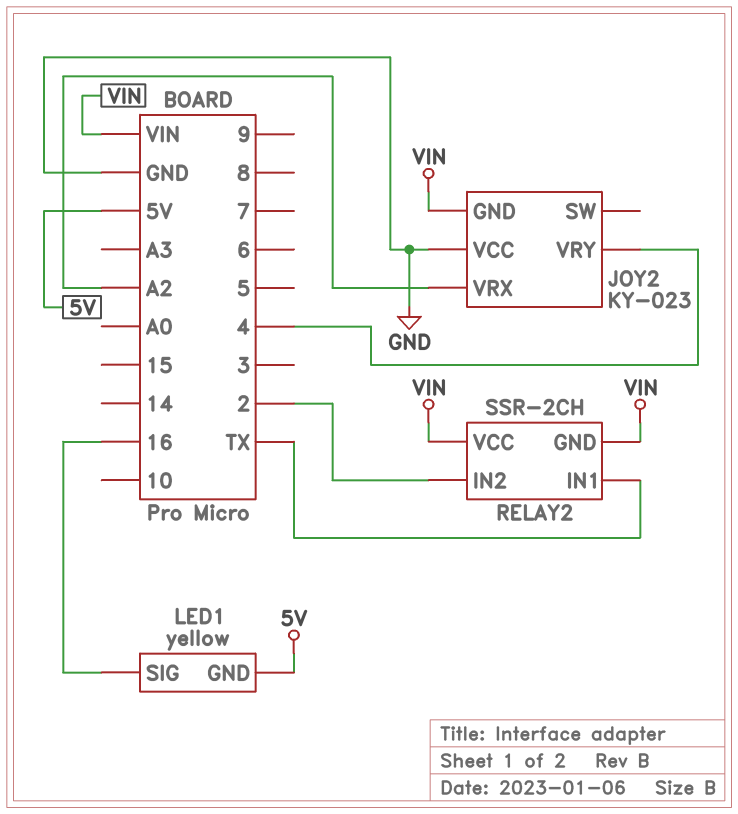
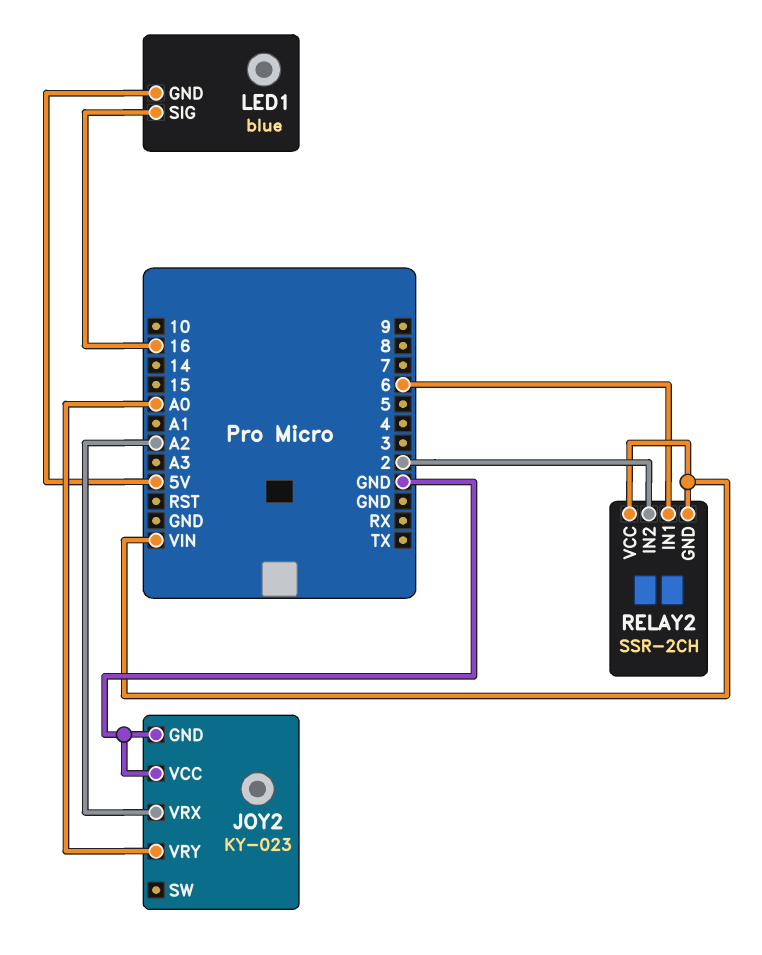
JOY2 pin GND: VIN -> GND
JOY2 pin VRY: 4 -> A0
LED1: yellow -> blue
RELAY2 pin IN1: TX -> 6

